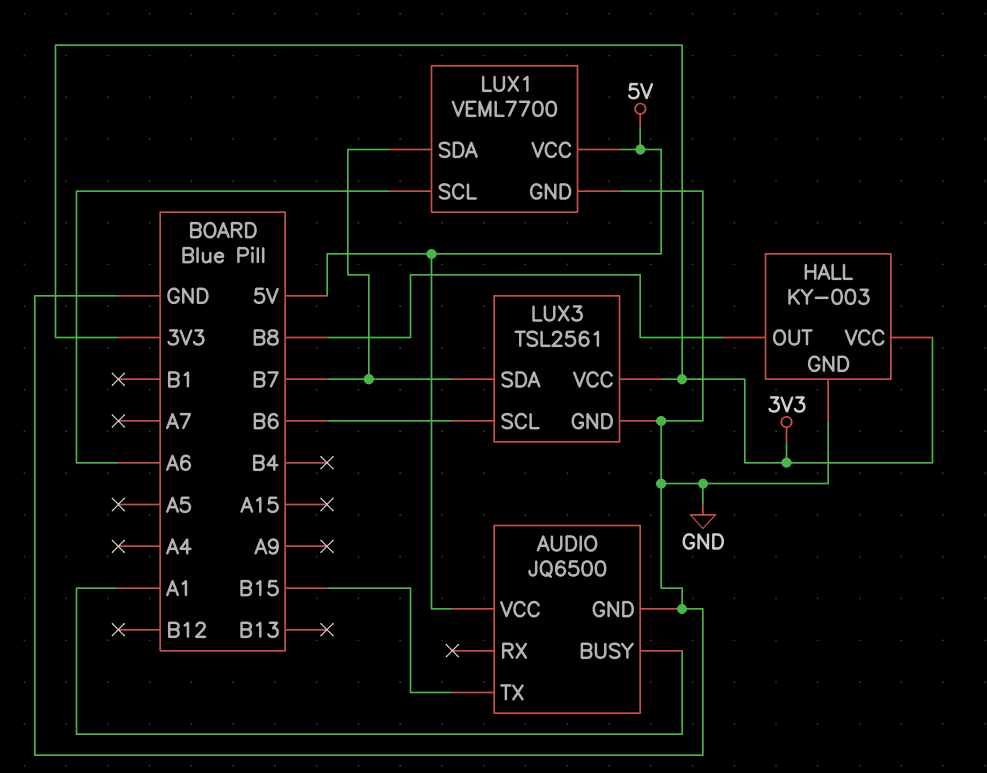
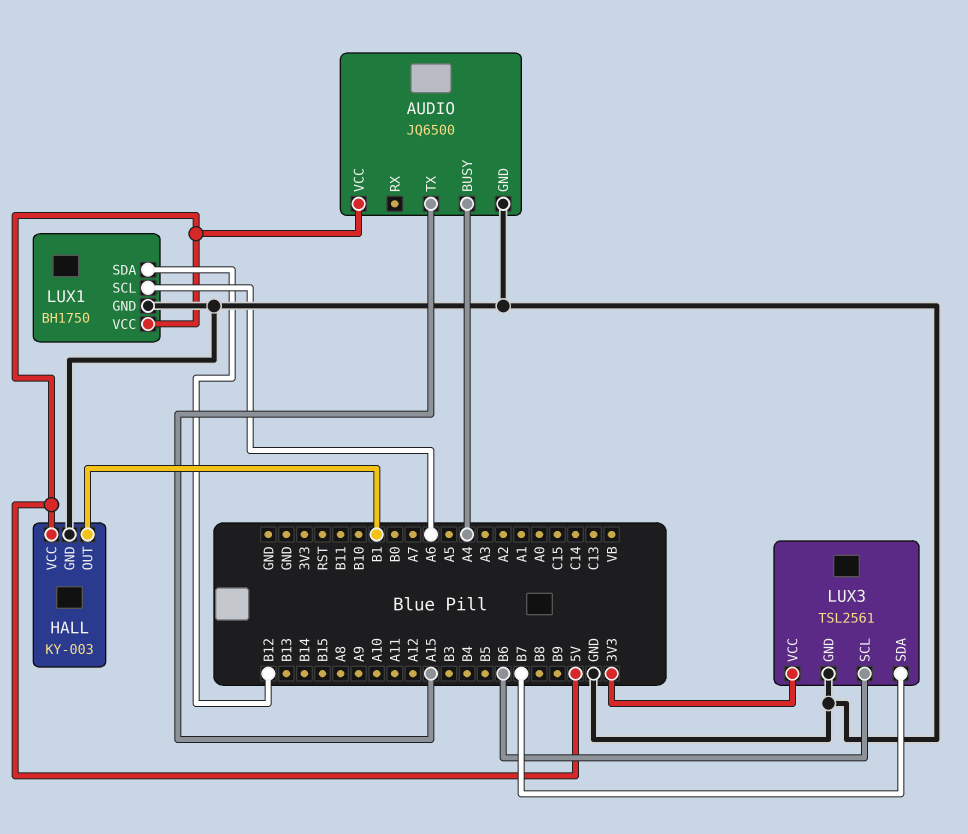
AUDIO pin BUSY: A1 -> A4
AUDIO pin TX: B15 -> A15
HALL pin OUT: B8 -> B1
HALL pin VCC: 3V3 -> 5V
LUX1: VEML7700 -> BH1750
LUX1 pin SDA: B7 -> B12

